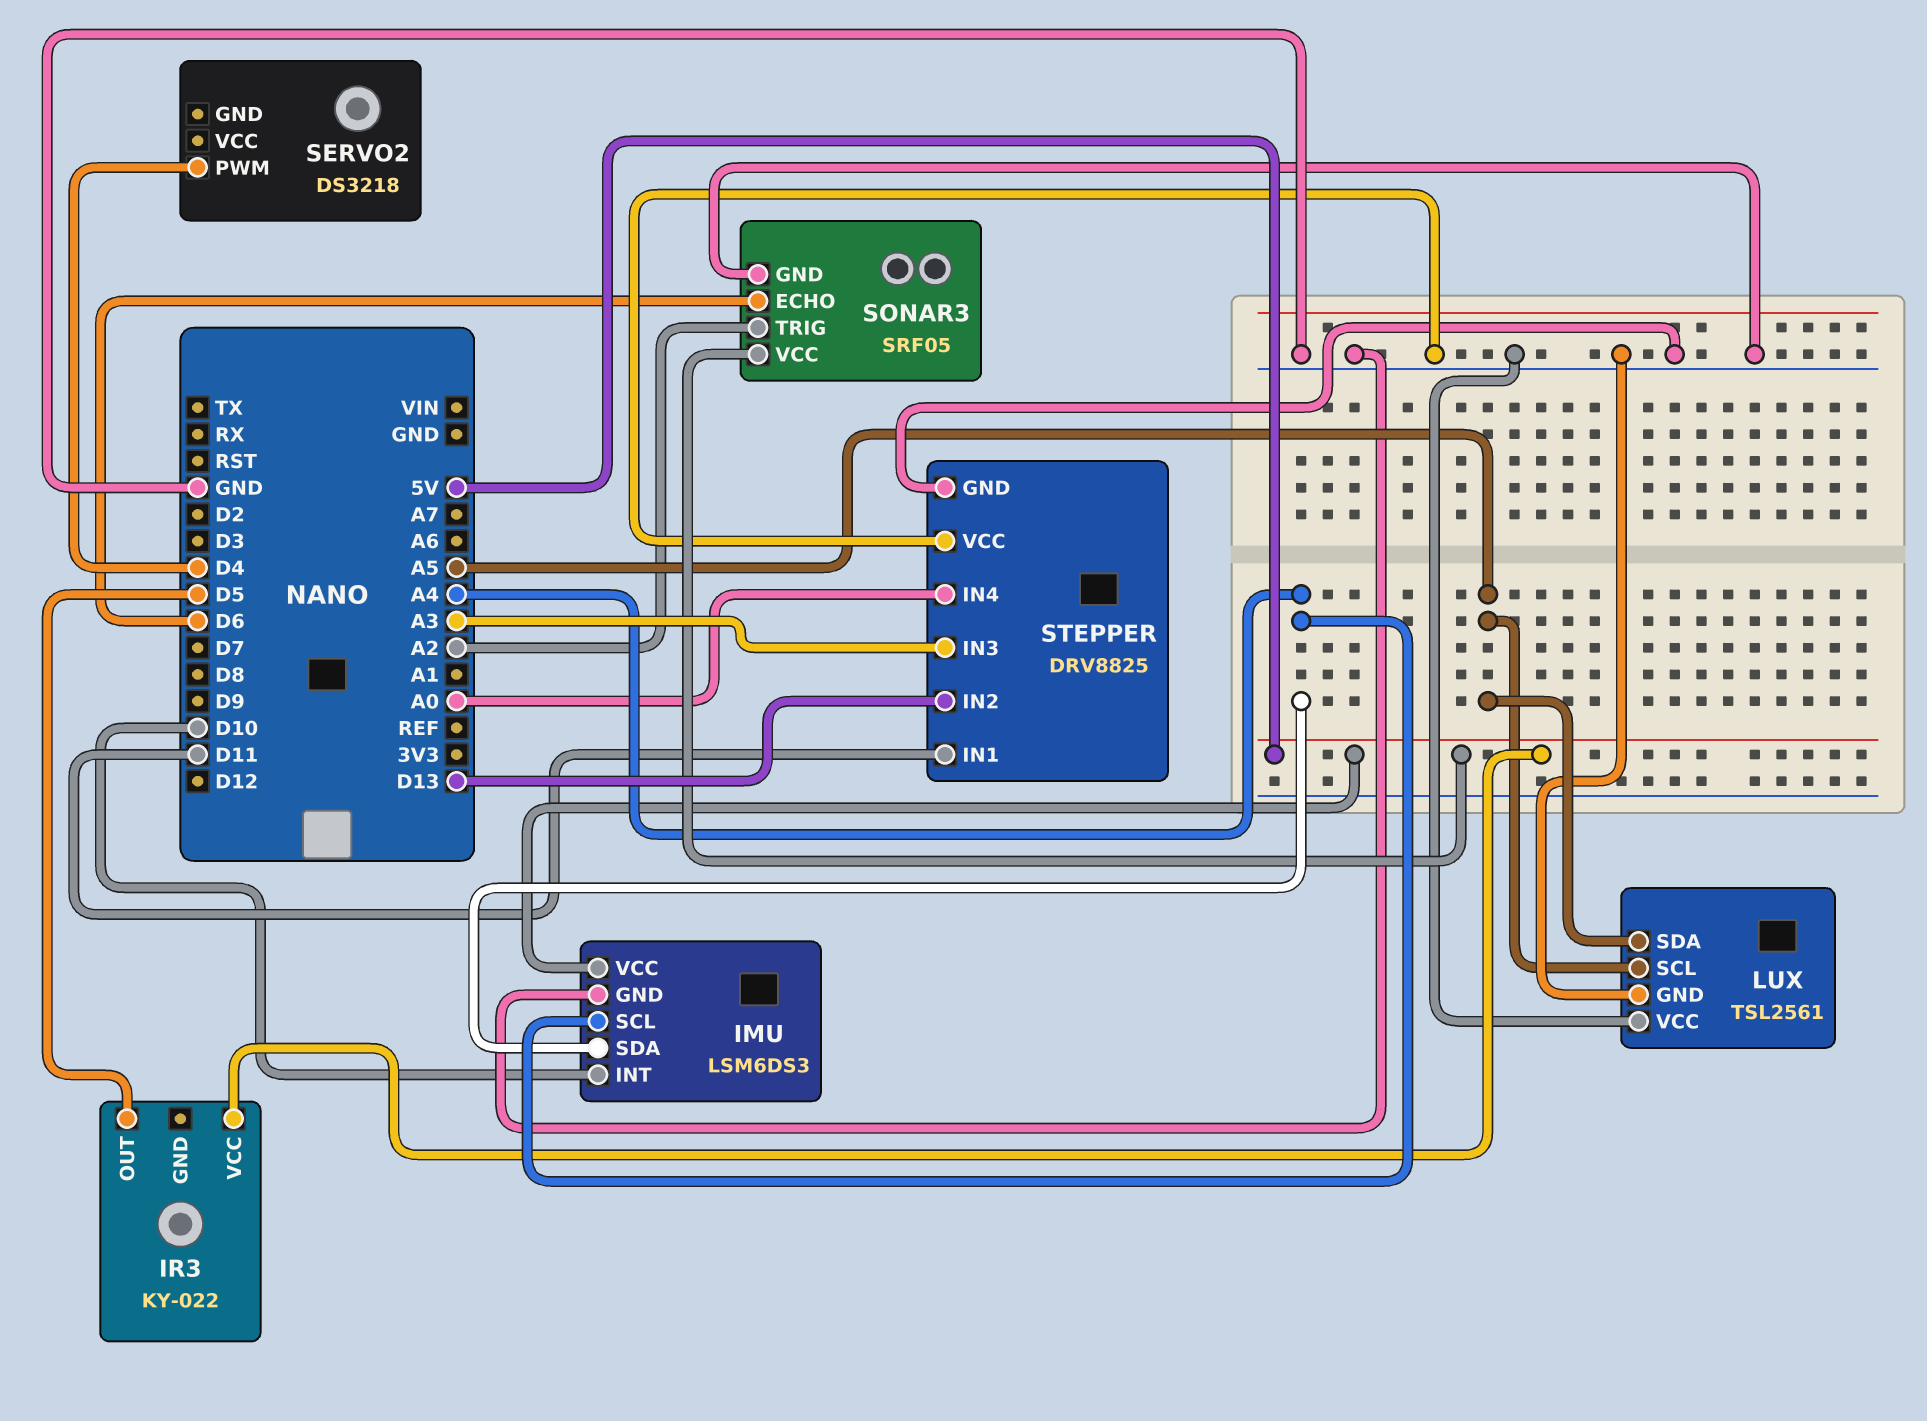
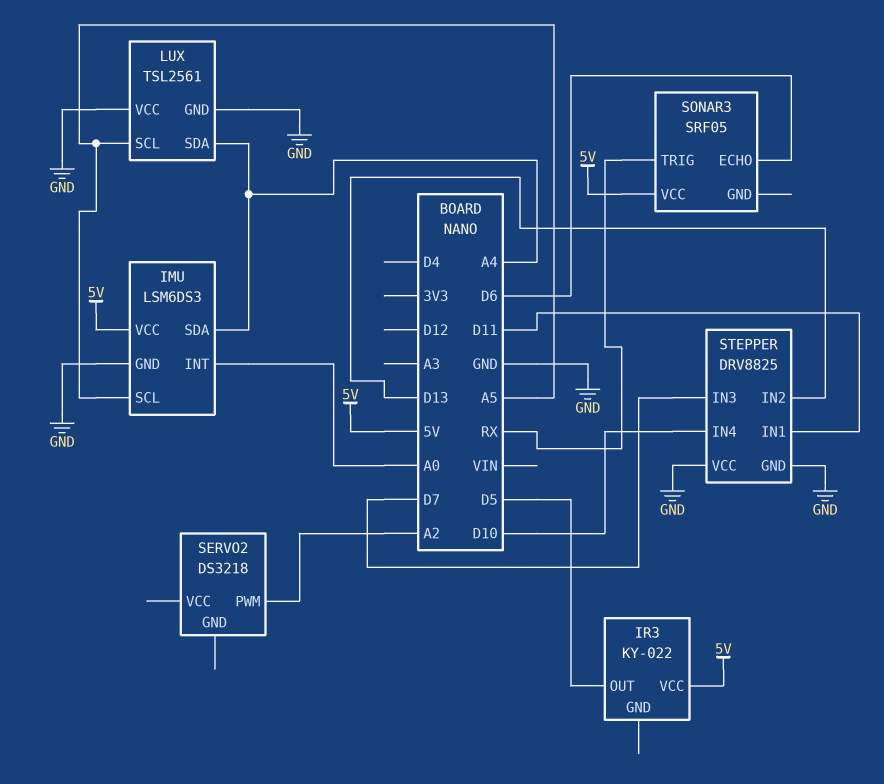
IMU pin INT: D10 -> A0
IMU pin SCL: A4 -> A5
LUX pin SDA: A5 -> A4
SERVO2 pin PWM: D4 -> A2
SONAR3 pin GND: GND -> none
SONAR3 pin TRIG: A2 -> RX
STEPPER pin IN3: A3 -> D7
STEPPER pin IN4: A0 -> D10

